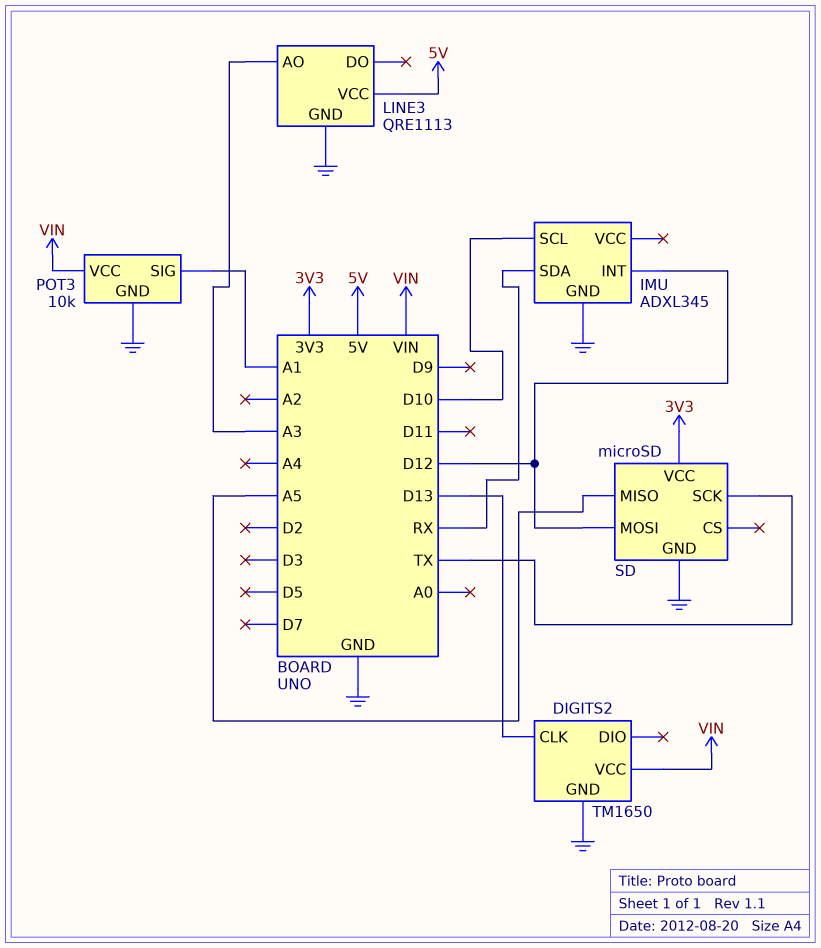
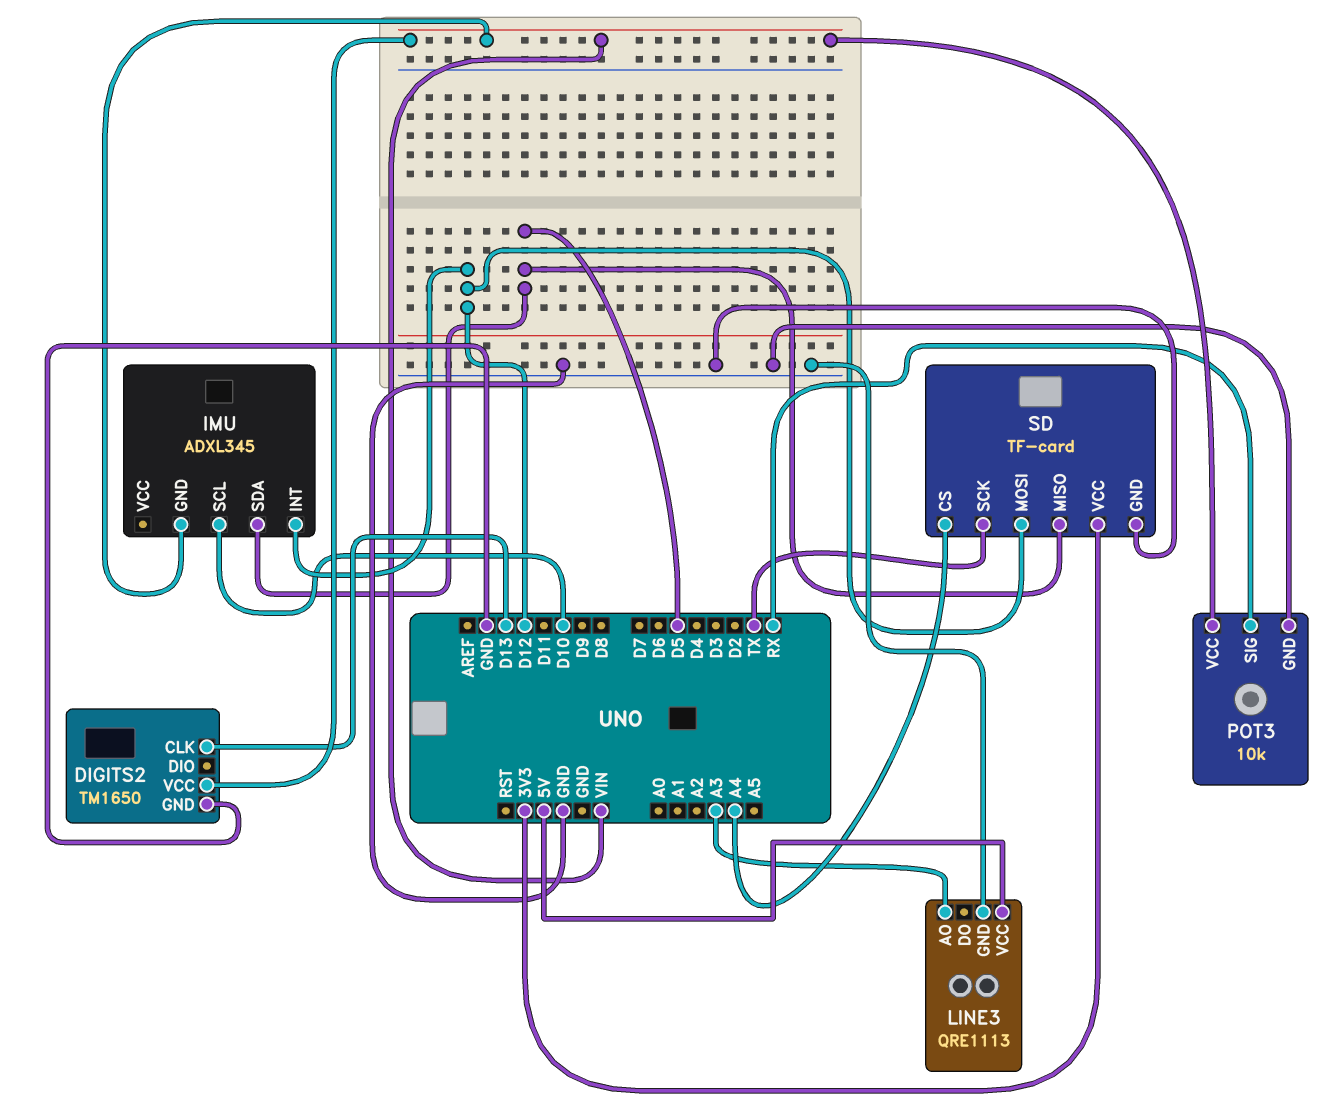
IMU pin GND: GND -> VIN
IMU pin SDA: RX -> D5
POT3 pin SIG: A1 -> RX
SD: microSD -> TF-card
SD pin CS: none -> A4
SD pin MISO: A5 -> D5

